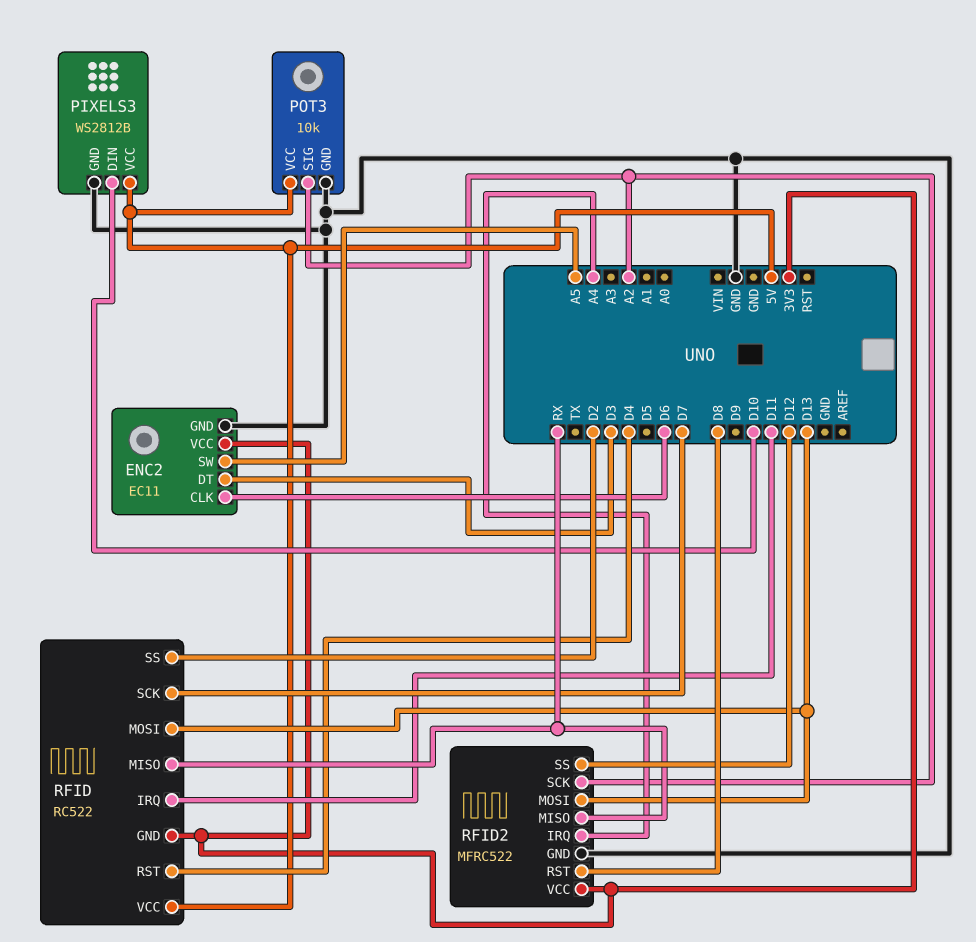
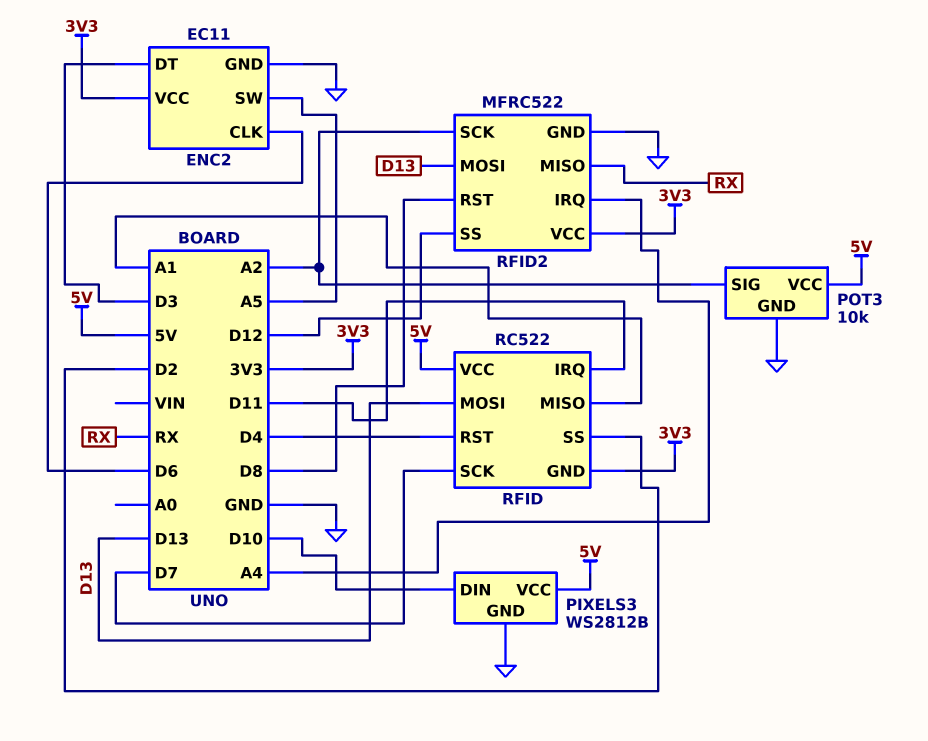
RFID pin MISO: RX -> A1

